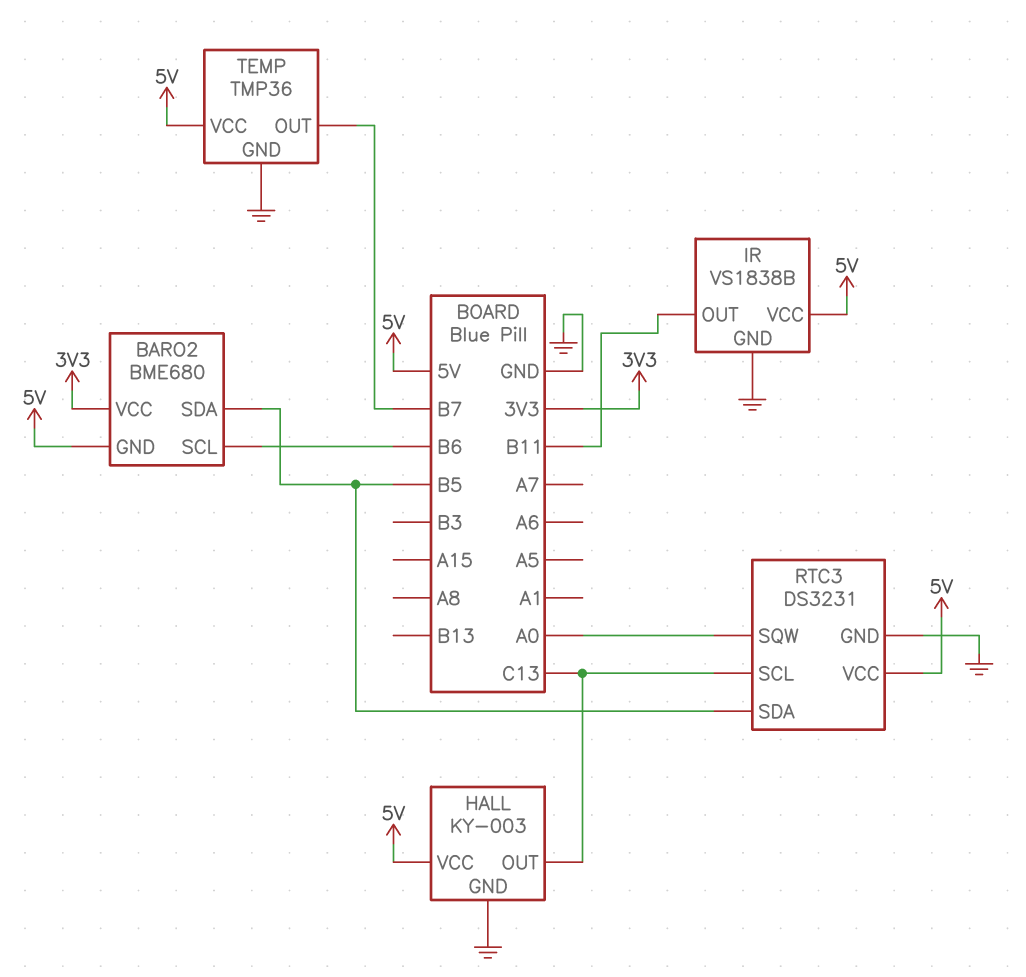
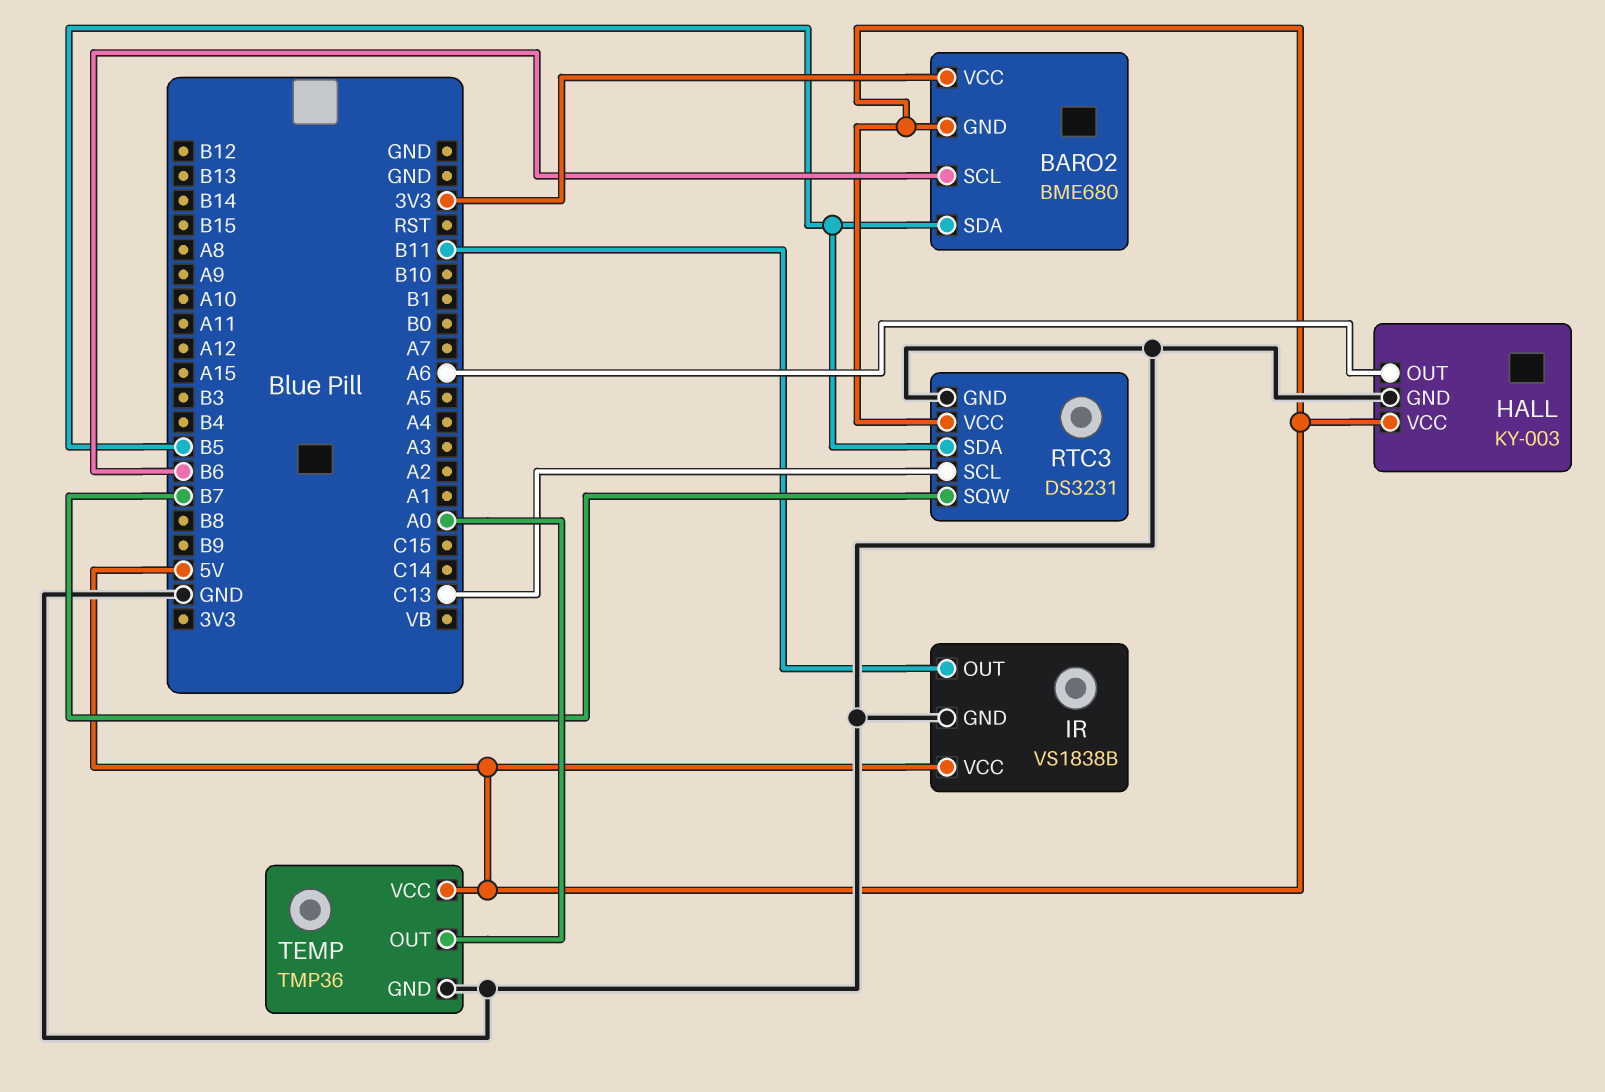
HALL pin OUT: C13 -> A6
RTC3 pin SQW: A0 -> B7
TEMP pin OUT: B7 -> A0

